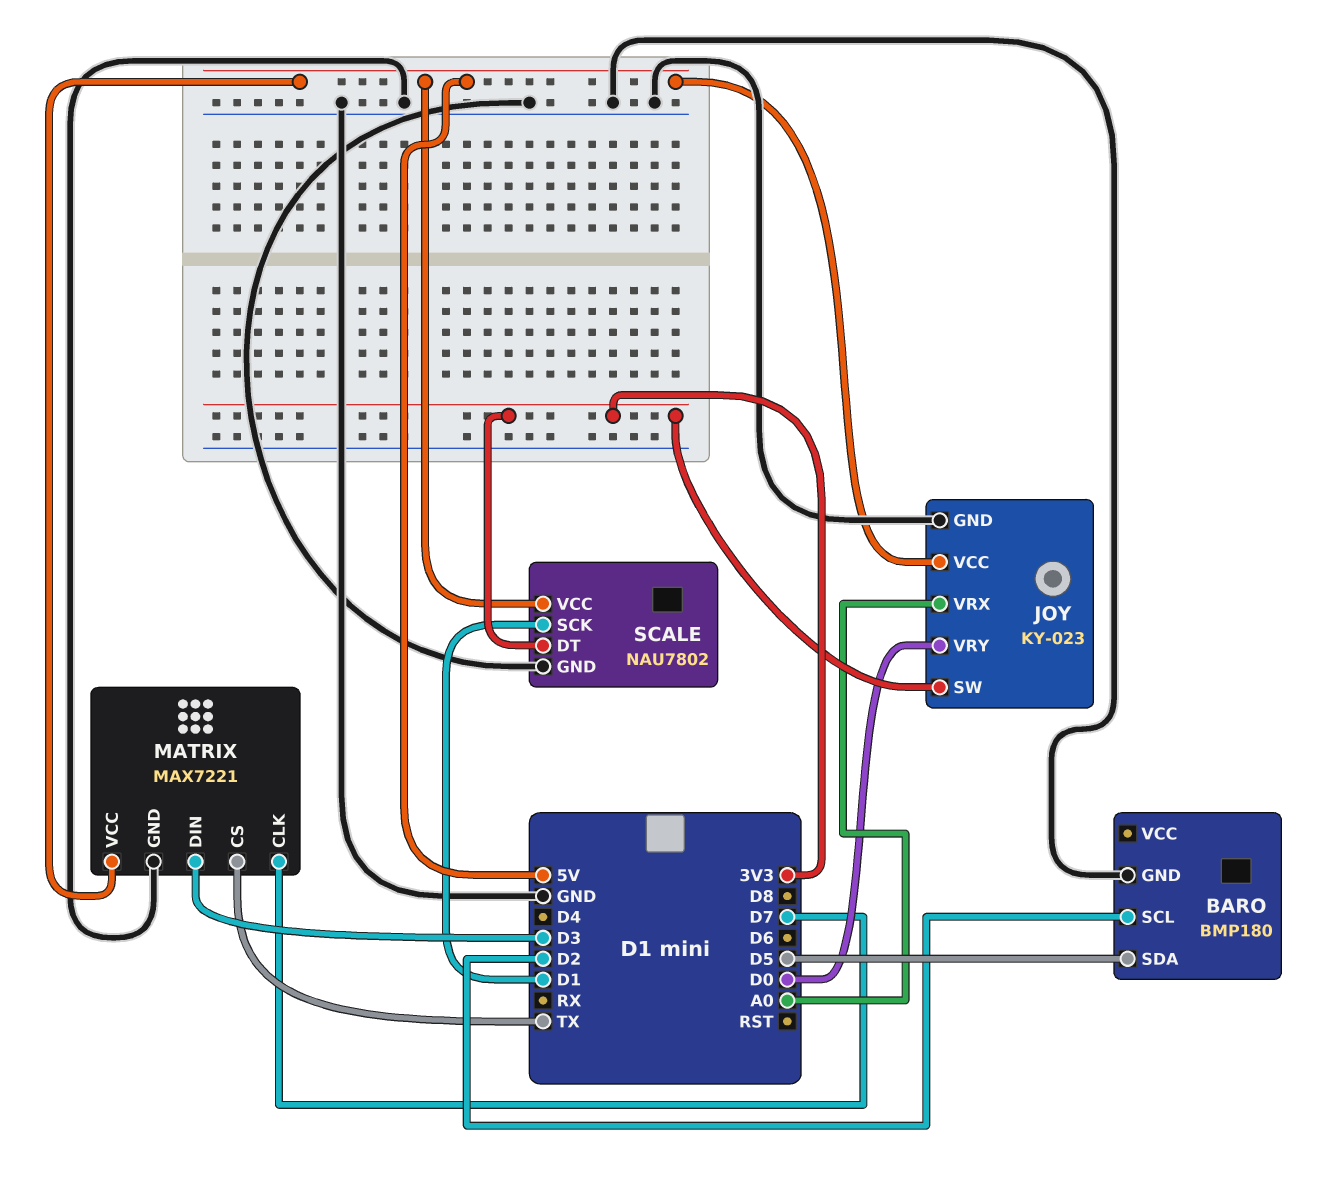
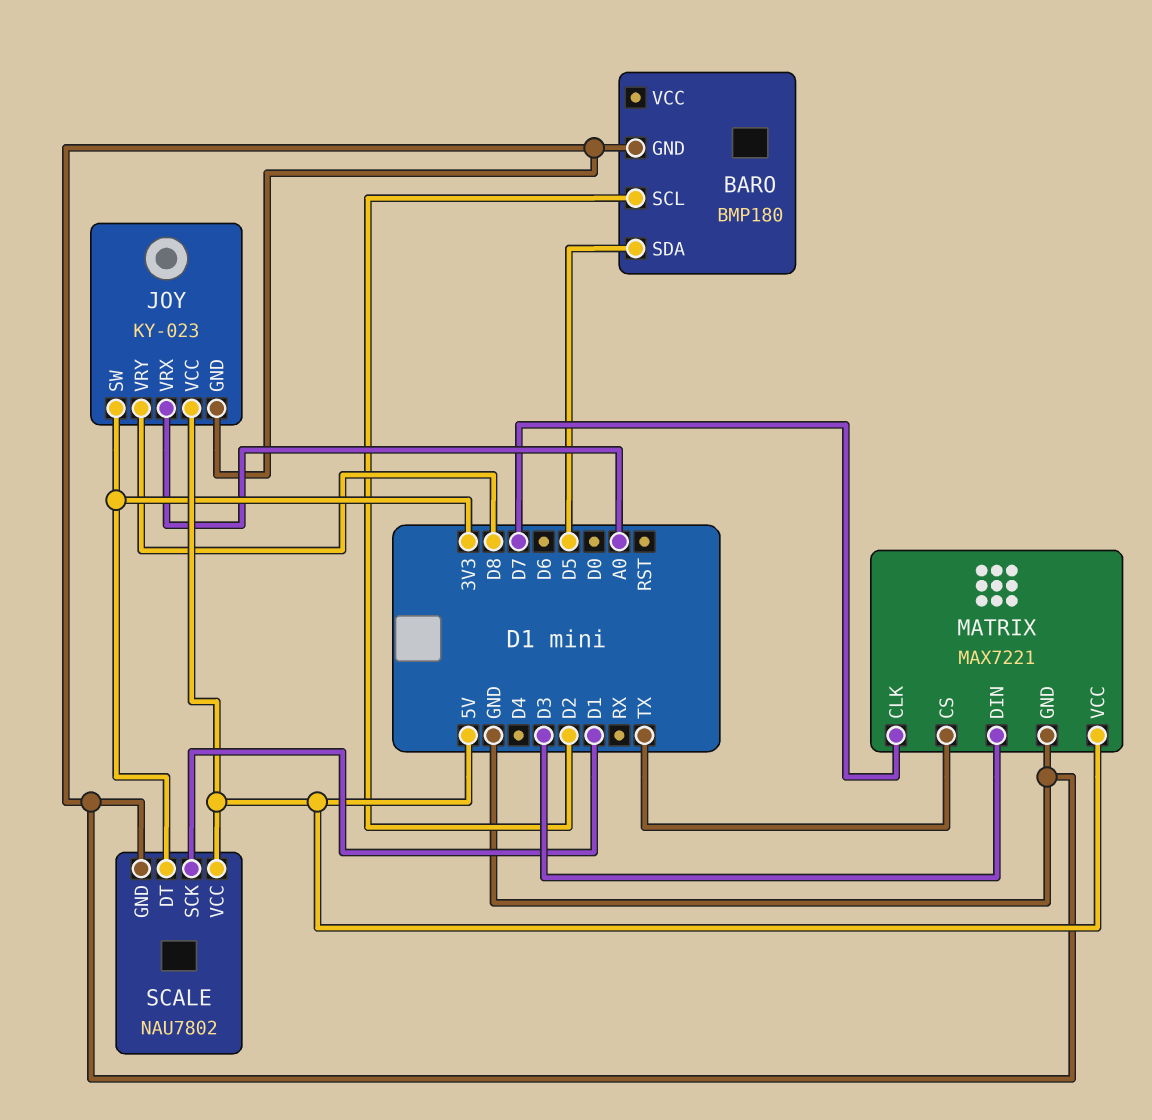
JOY pin VRY: D0 -> D8

